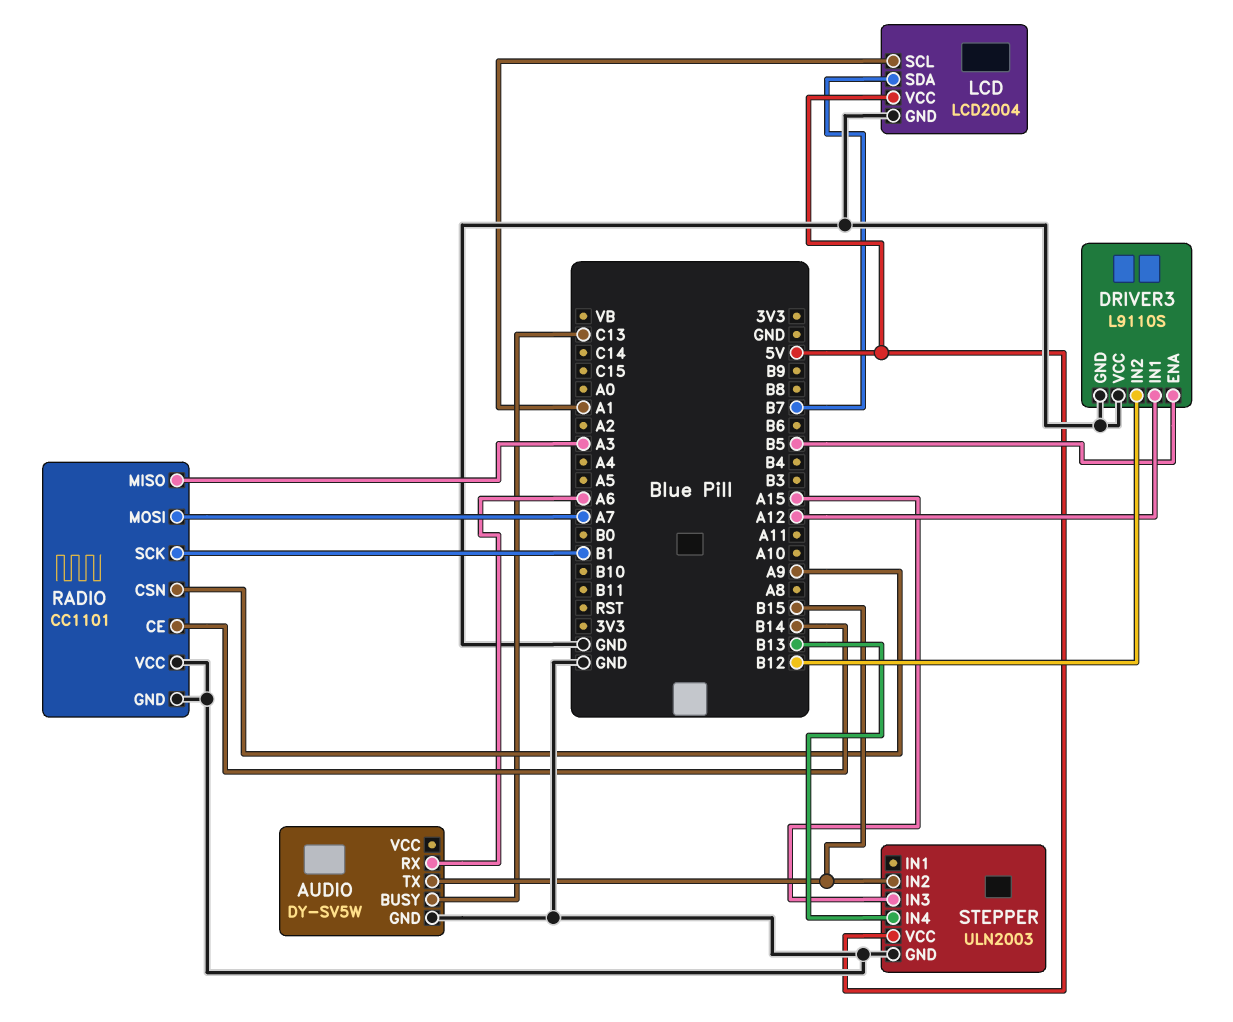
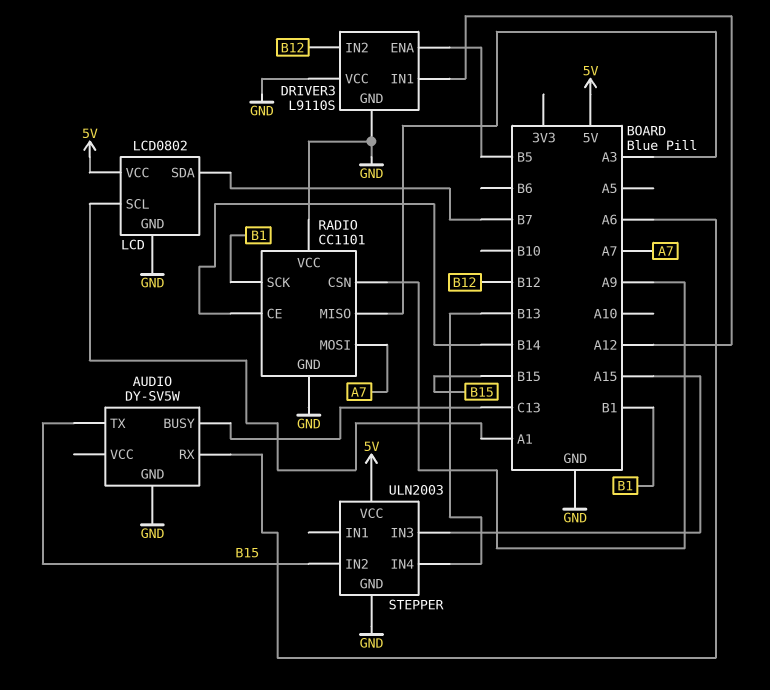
LCD: LCD2004 -> LCD0802

